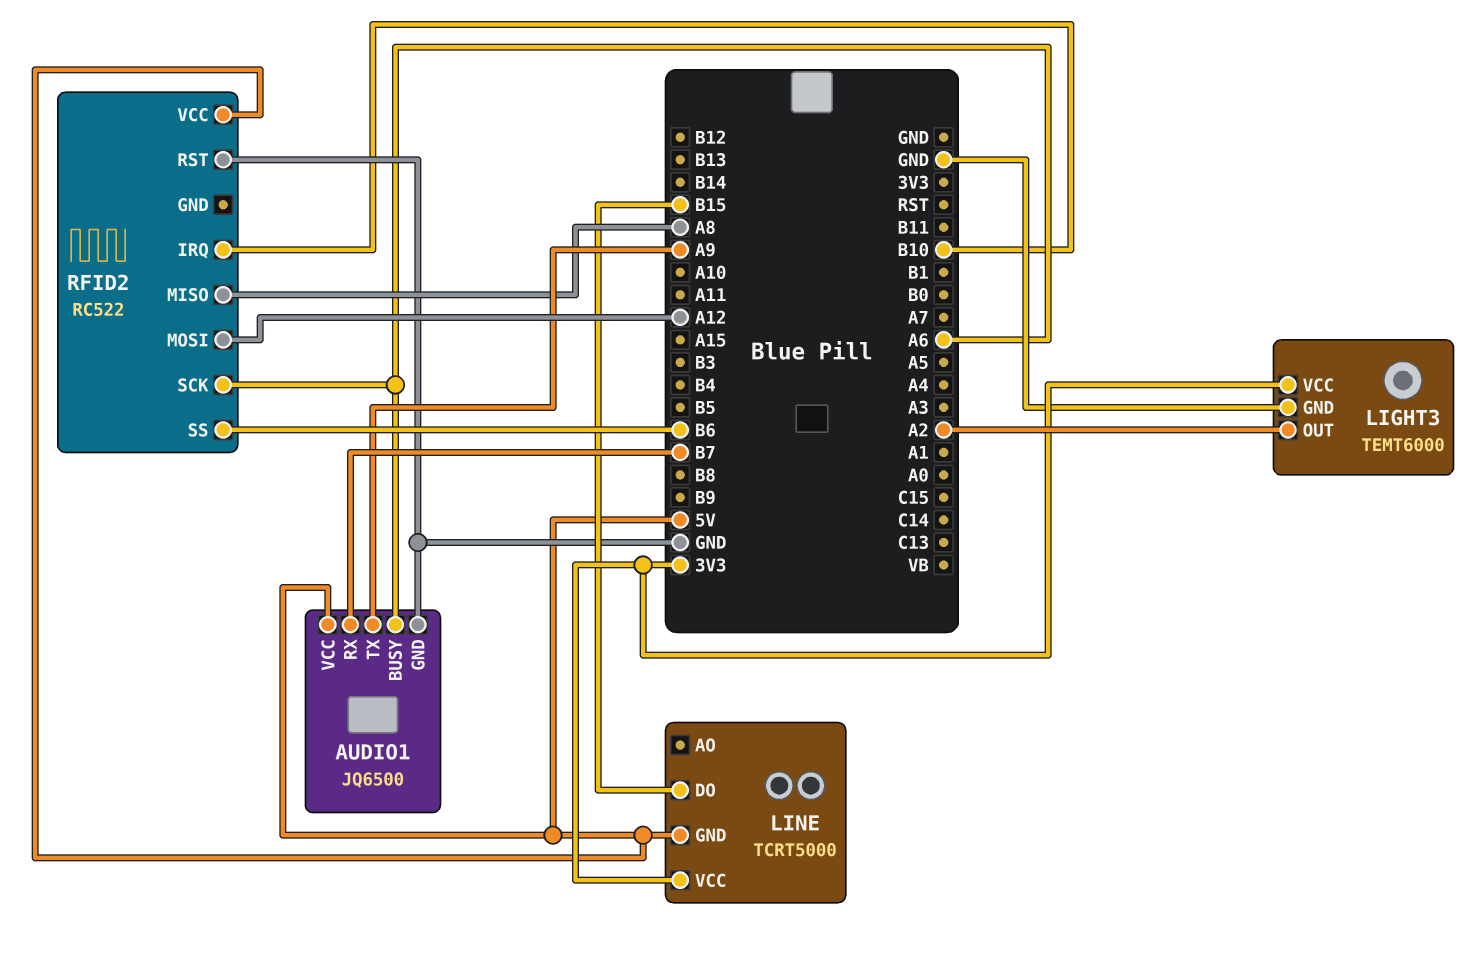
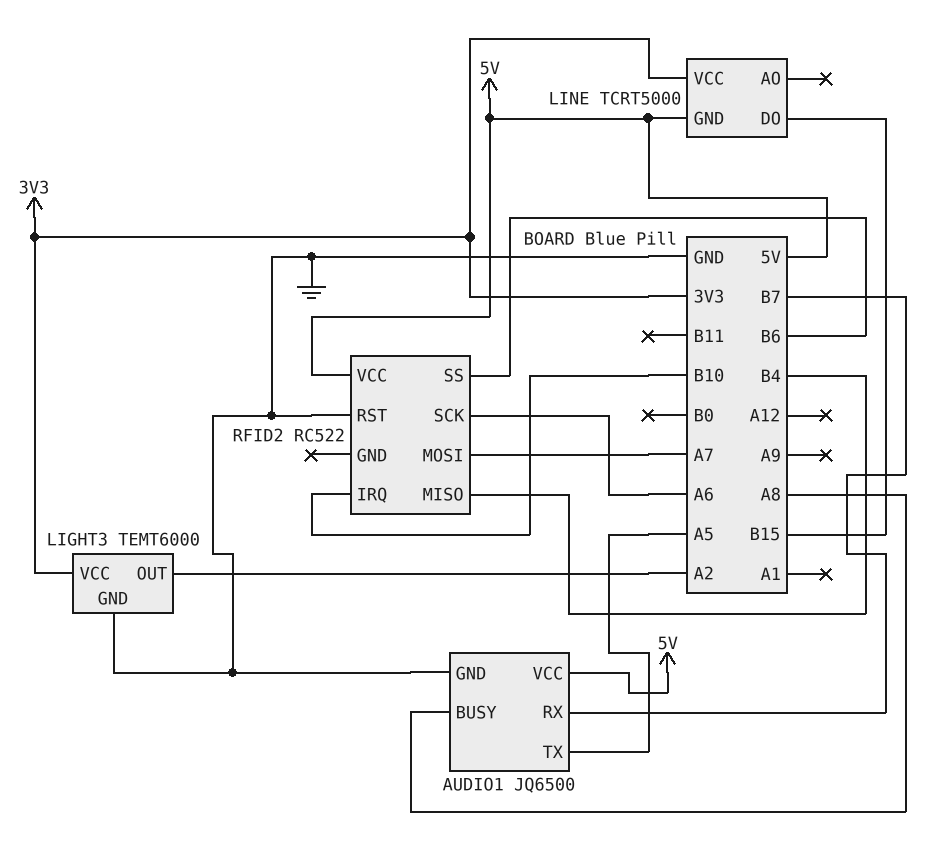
AUDIO1 pin BUSY: A6 -> A8
AUDIO1 pin TX: A9 -> A5
RFID2 pin MISO: A8 -> B4
RFID2 pin MOSI: A12 -> A7

